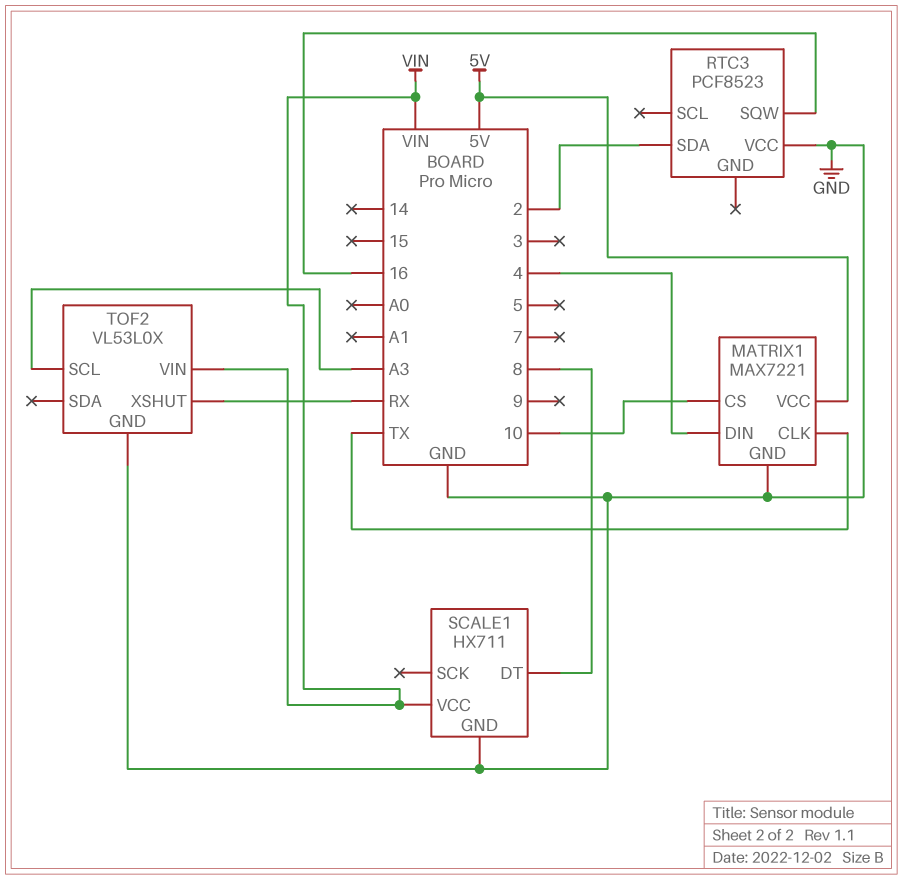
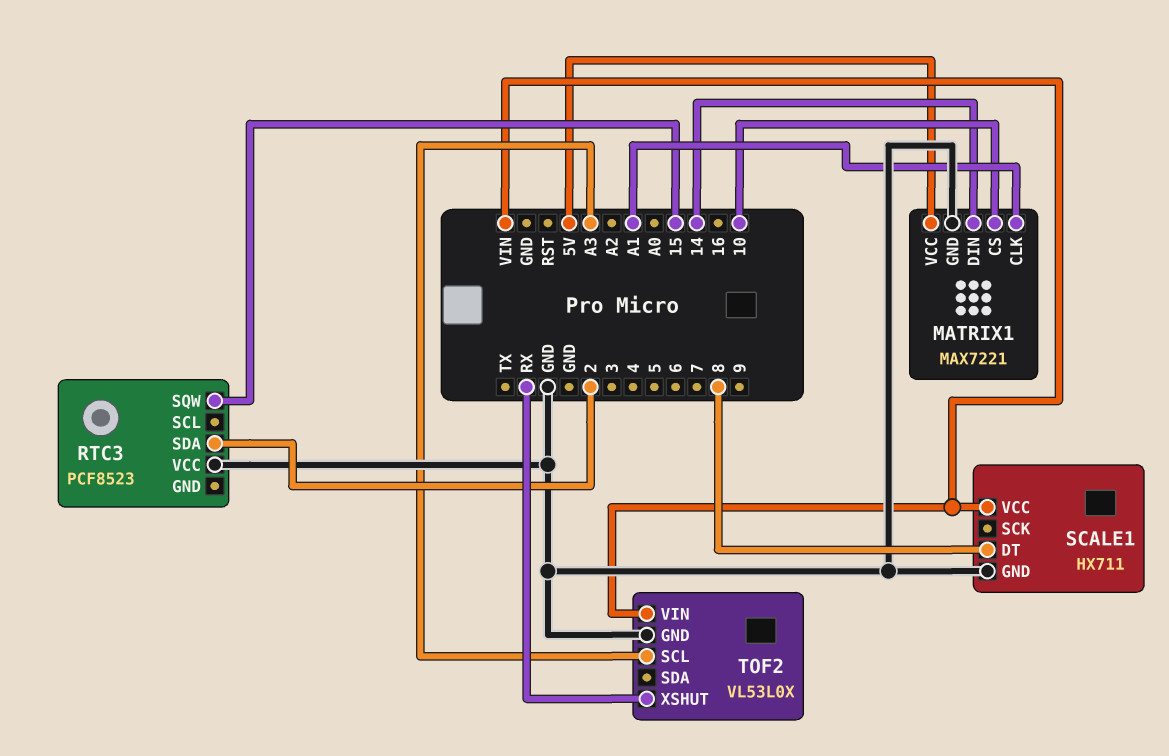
MATRIX1 pin CLK: TX -> A1
MATRIX1 pin DIN: 4 -> 14
RTC3 pin SQW: 16 -> 15

